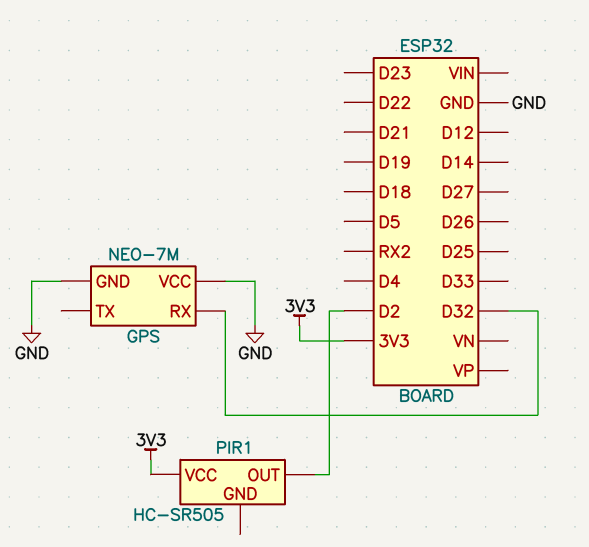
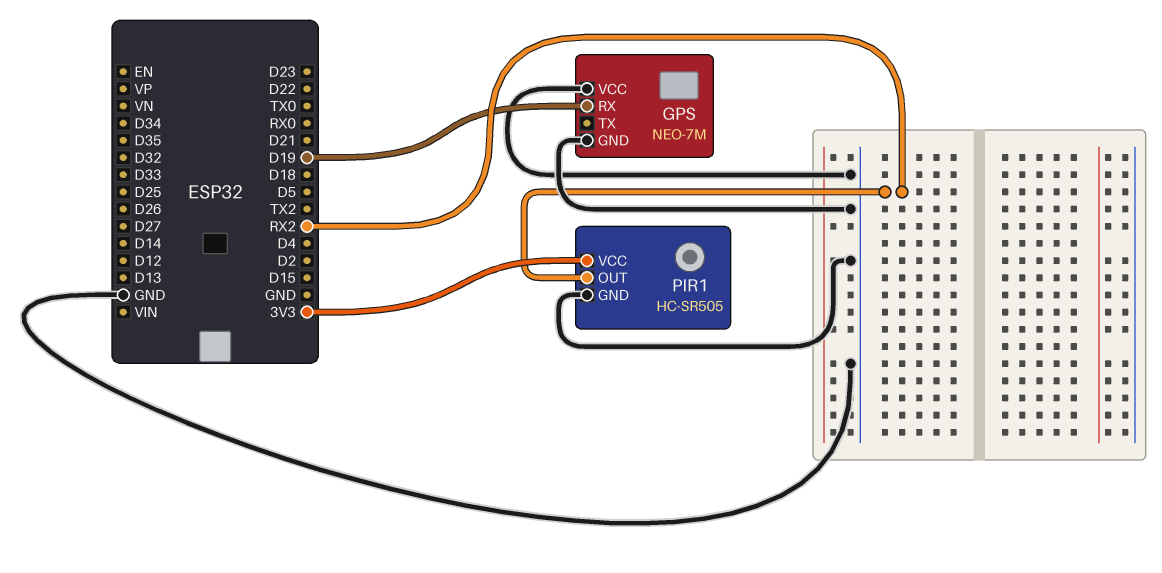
GPS pin RX: D32 -> D19
PIR1 pin GND: none -> GND
PIR1 pin OUT: D2 -> RX2

